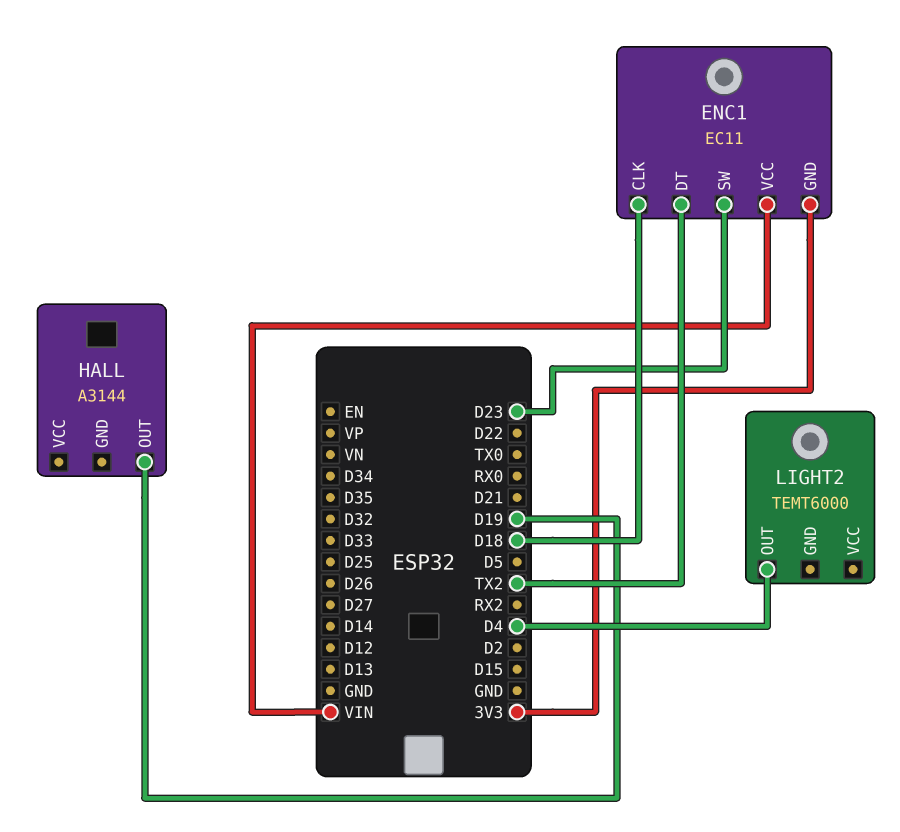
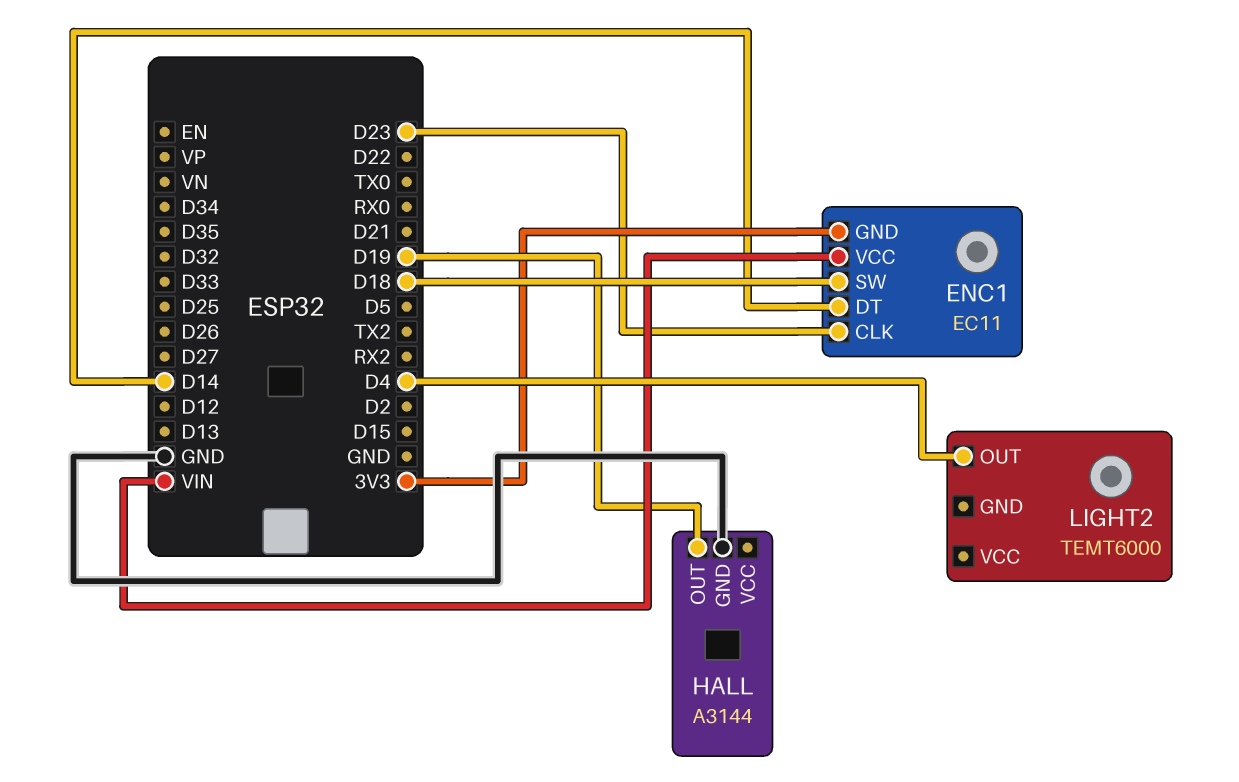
ENC1 pin CLK: D18 -> D23
ENC1 pin DT: TX2 -> D14
ENC1 pin SW: D23 -> D18
HALL pin GND: none -> GND

